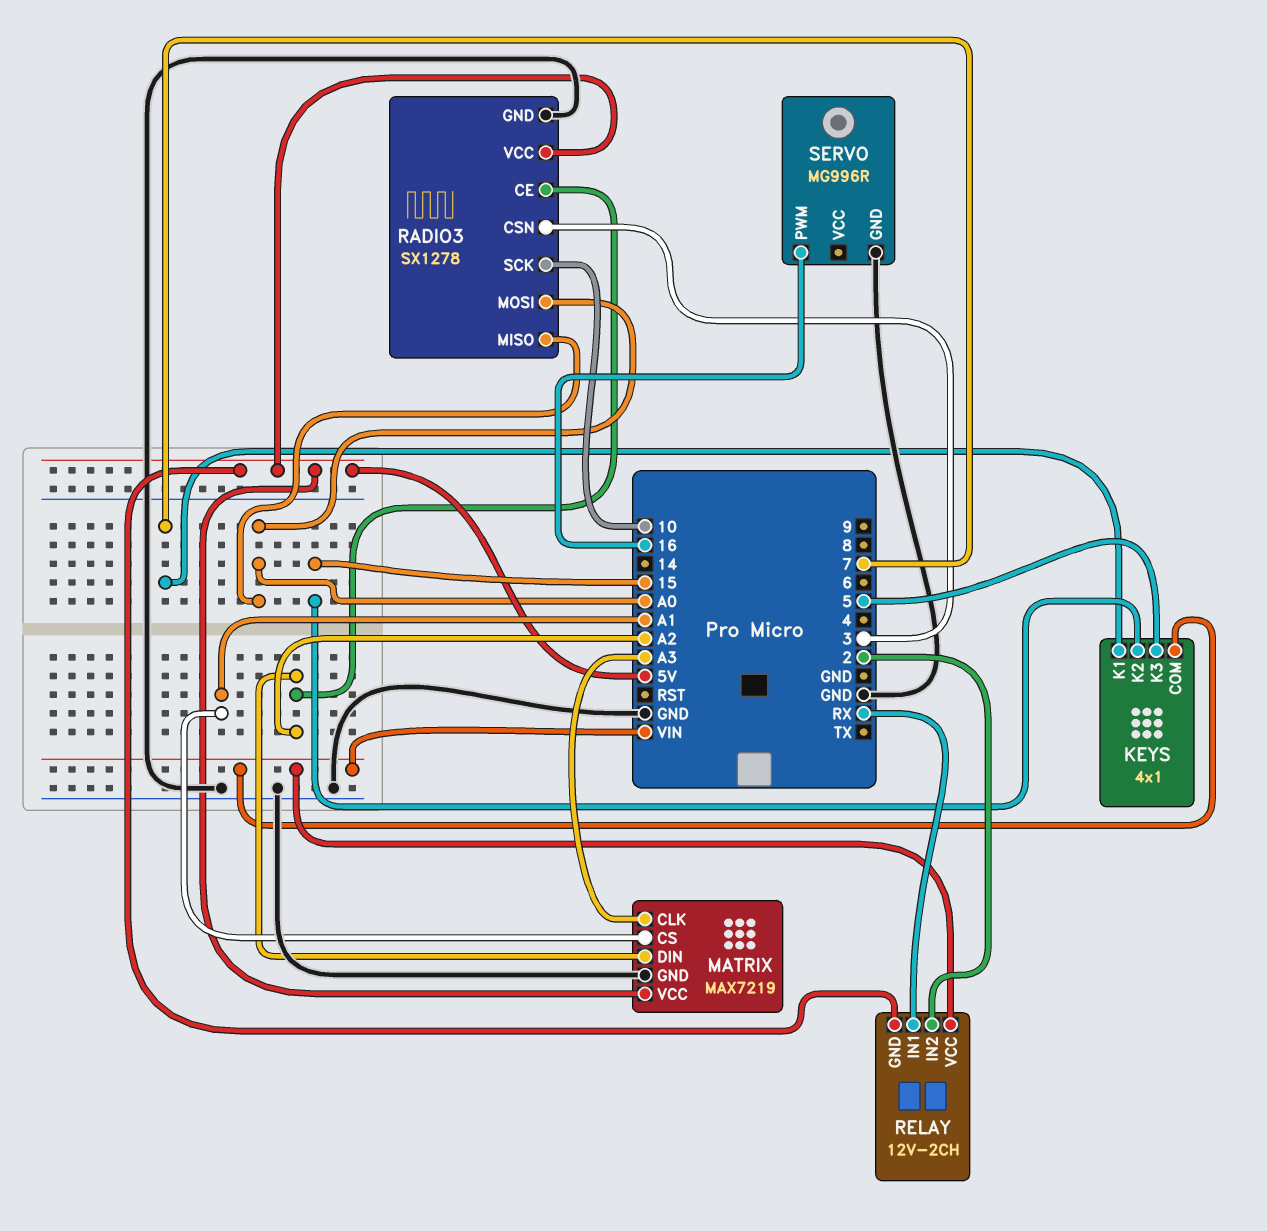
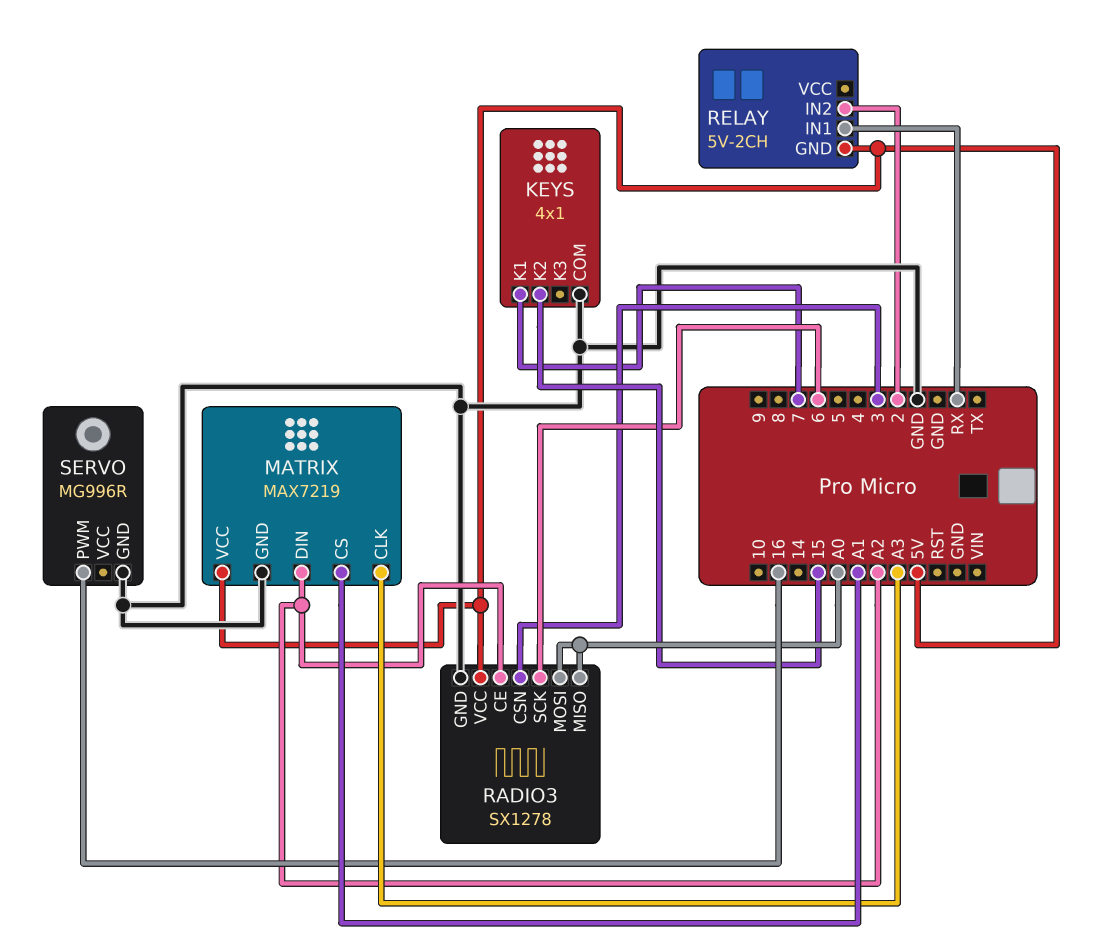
KEYS pin COM: VIN -> GND
KEYS pin K3: 5 -> none
RADIO3 pin SCK: 10 -> 6
RELAY: 12V-2CH -> 5V-2CH
RELAY pin VCC: VIN -> none

